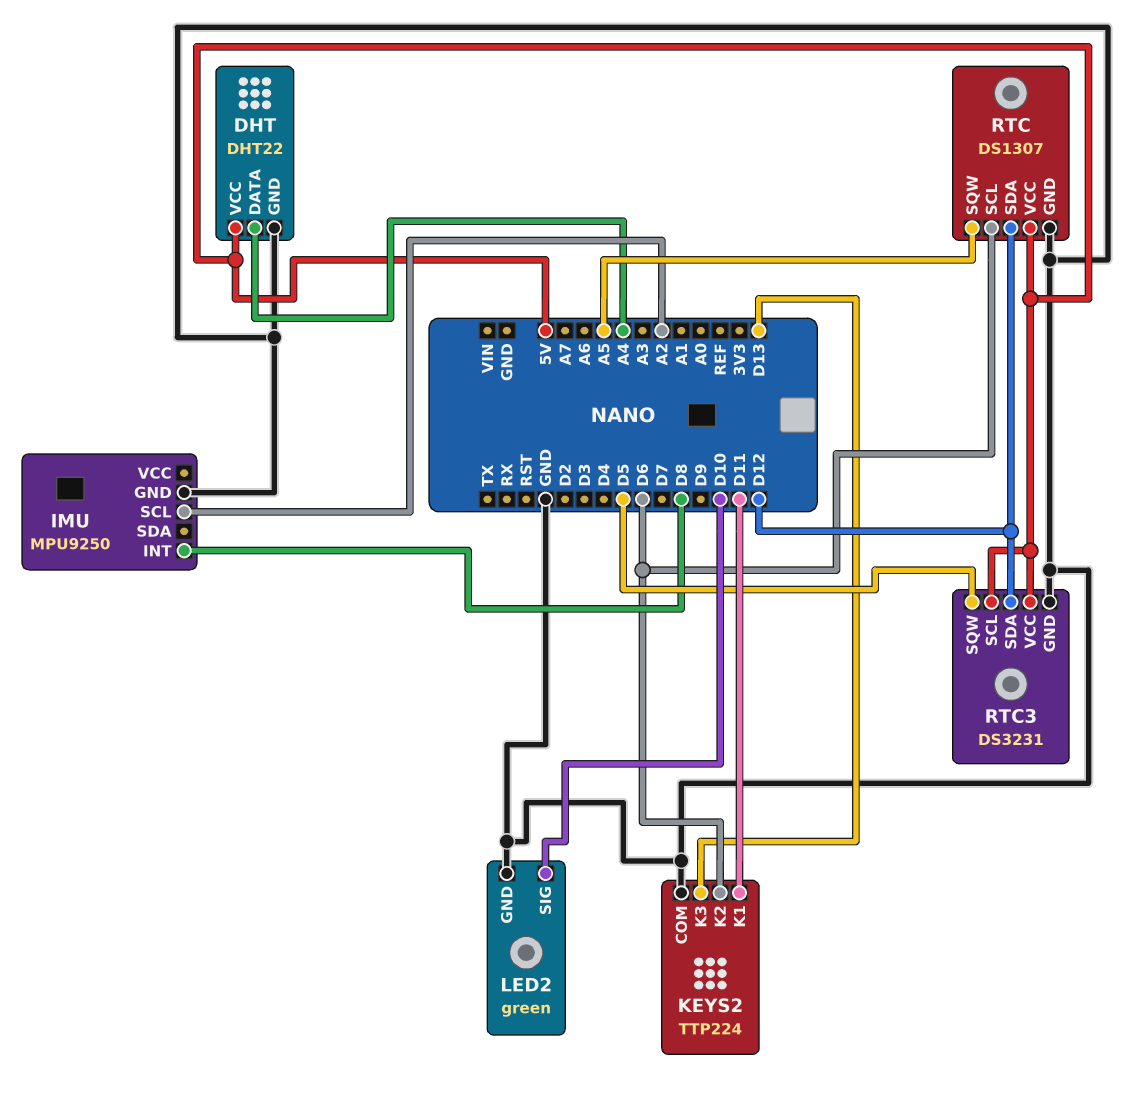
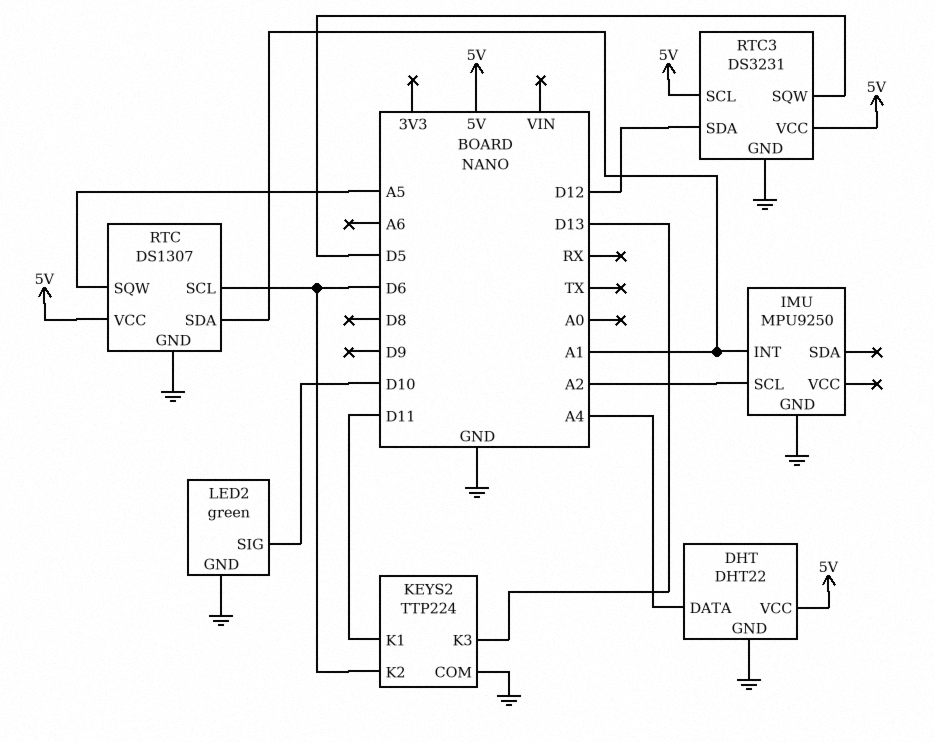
IMU pin INT: D8 -> A1
RTC pin SDA: D12 -> A1

